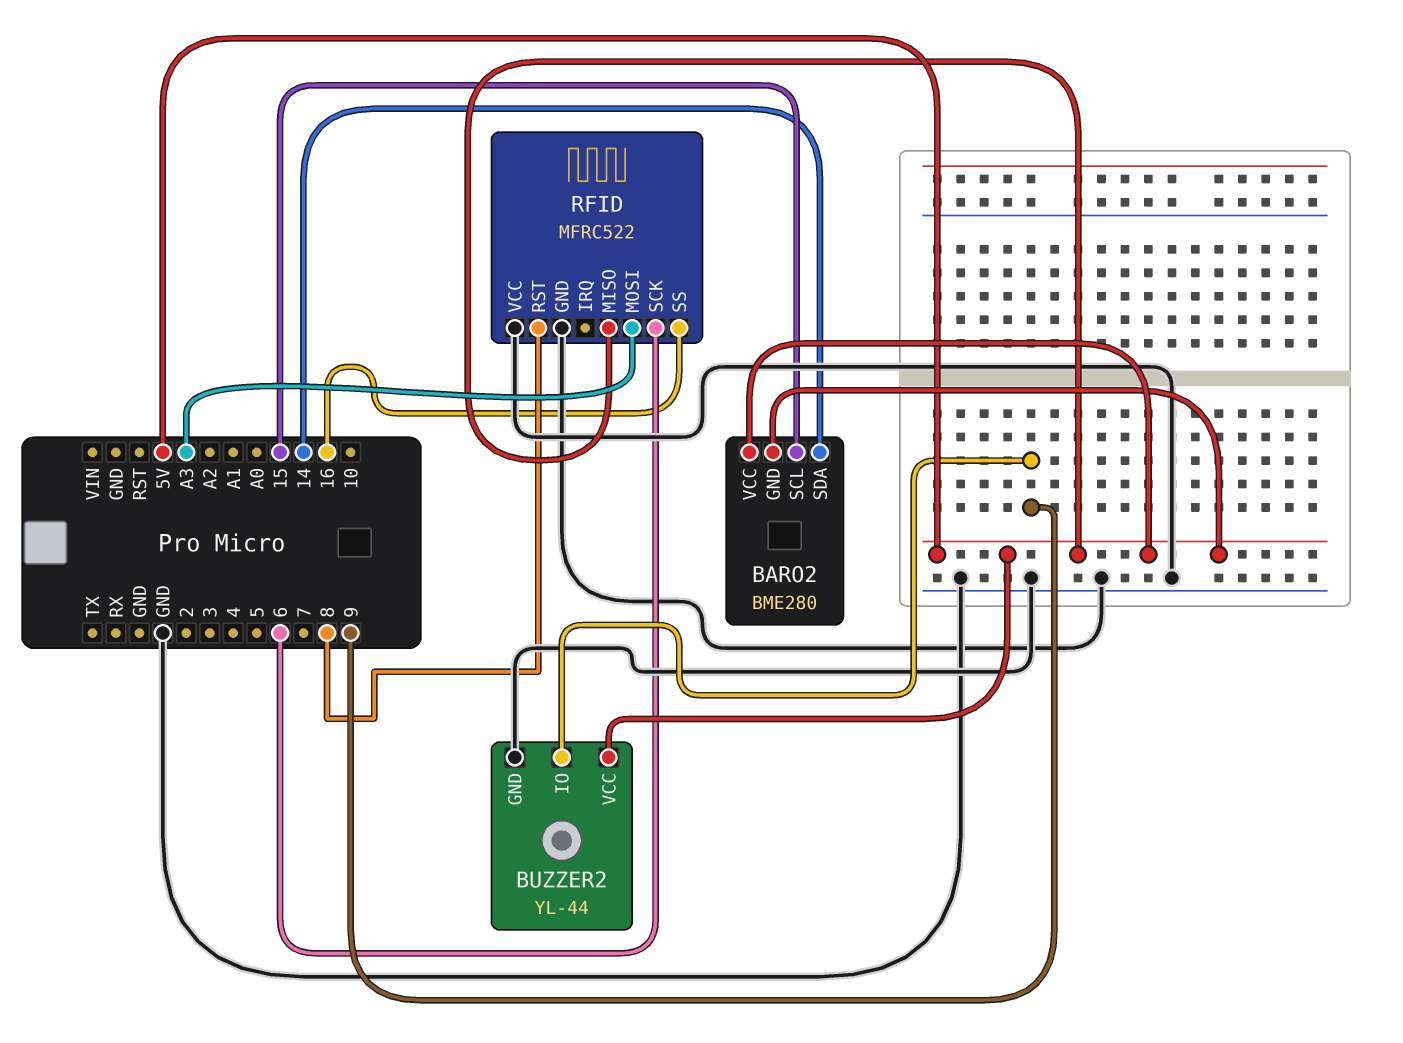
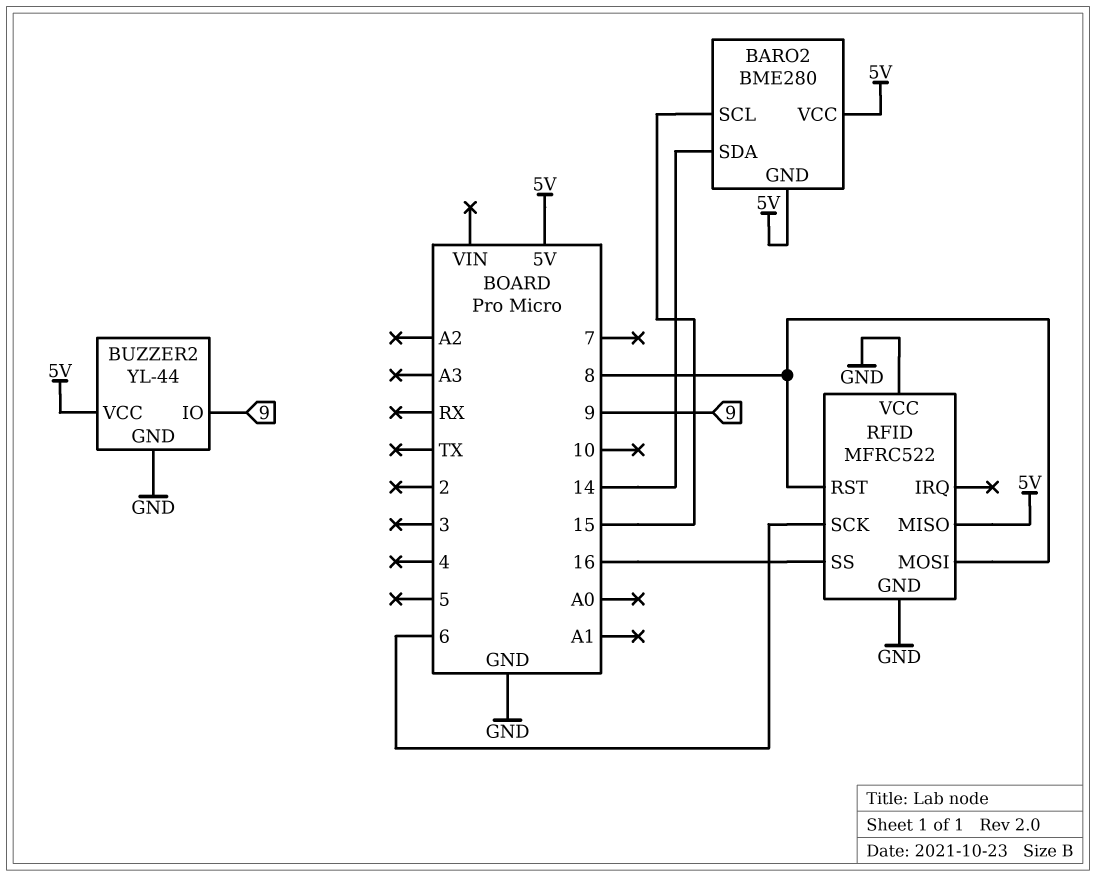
RFID pin MOSI: A3 -> 8

